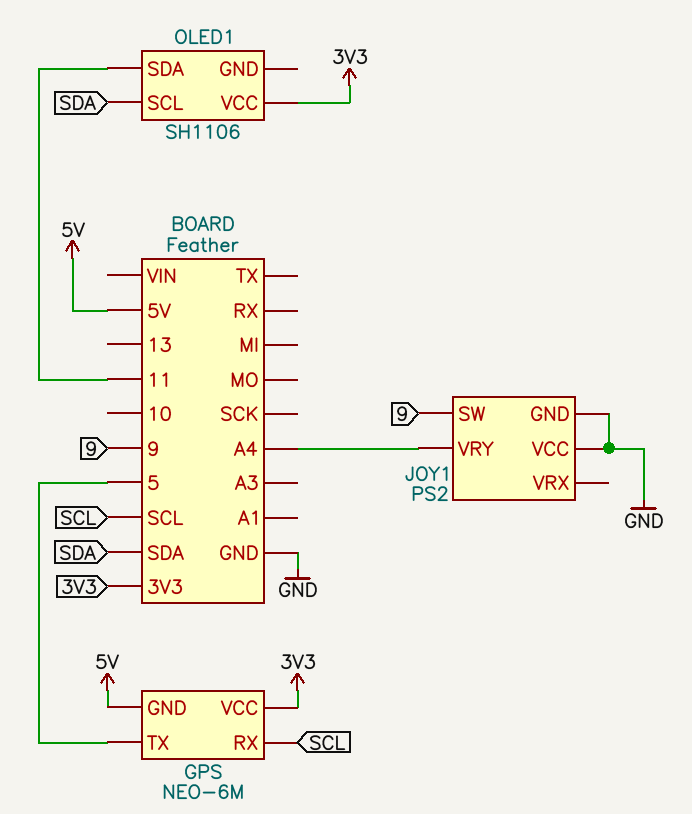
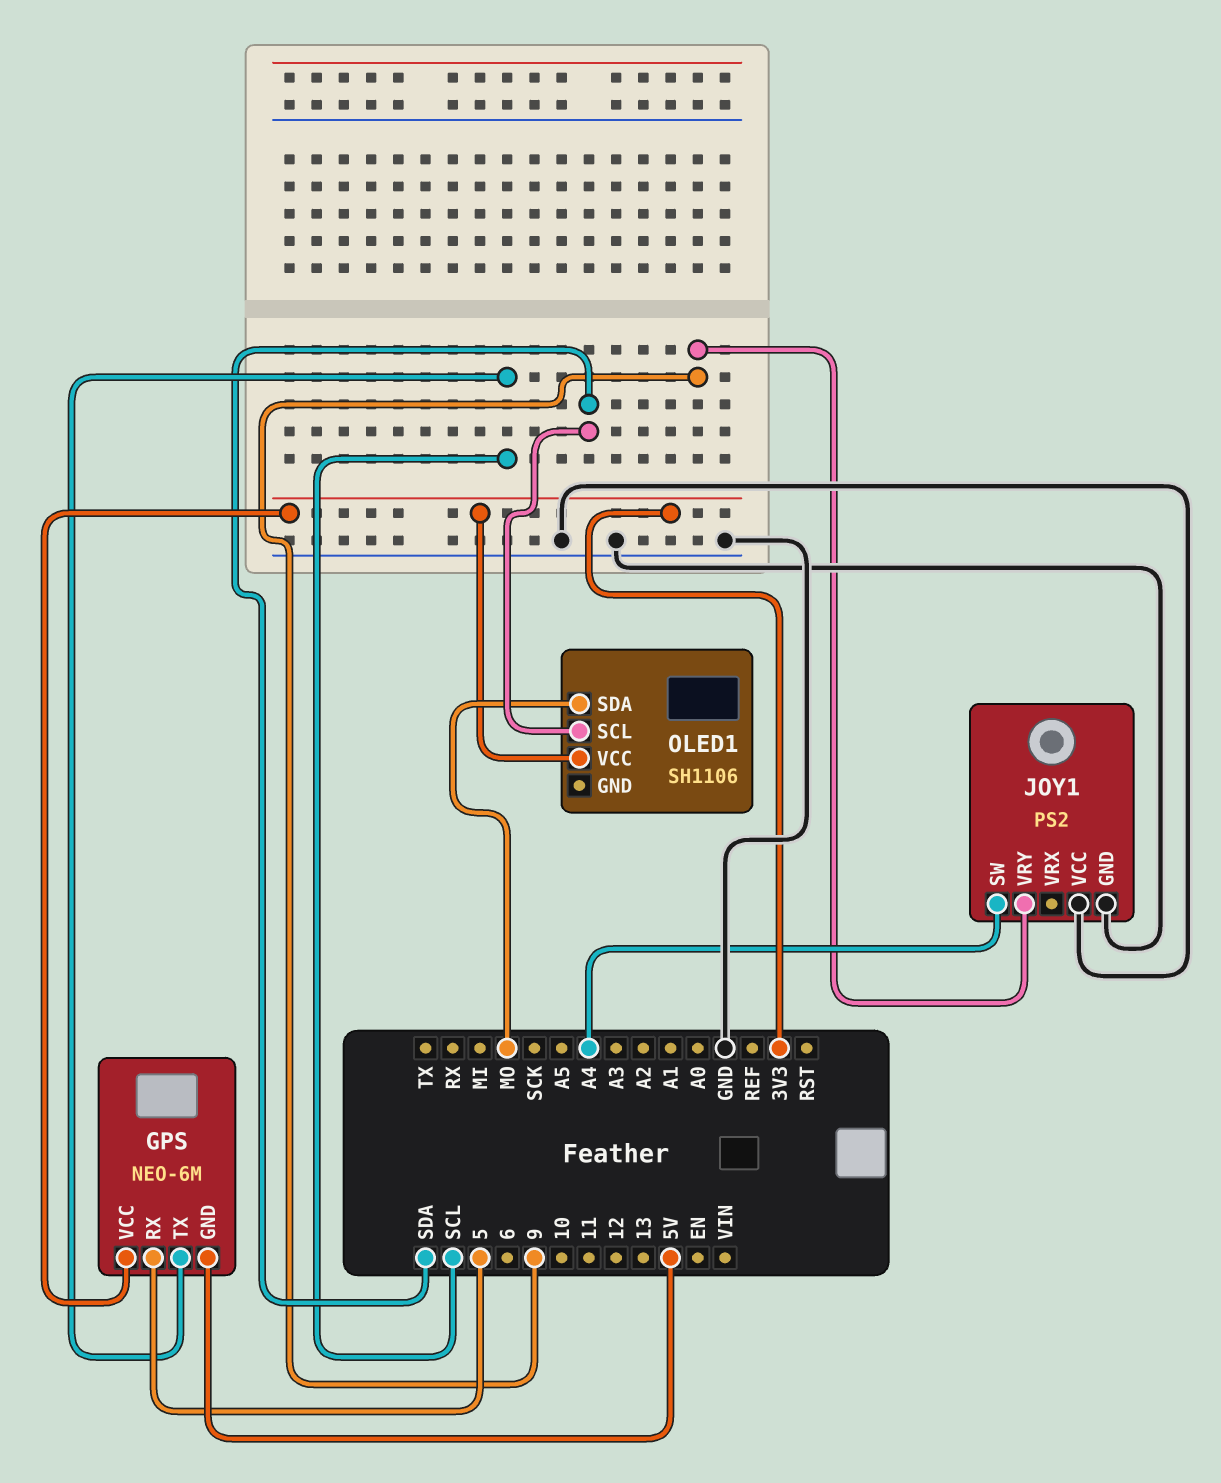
GPS pin RX: SCL -> 5
GPS pin TX: 5 -> SCL
JOY1 pin SW: 9 -> A4
JOY1 pin VRY: A4 -> 9
OLED1 pin SDA: 11 -> MO

